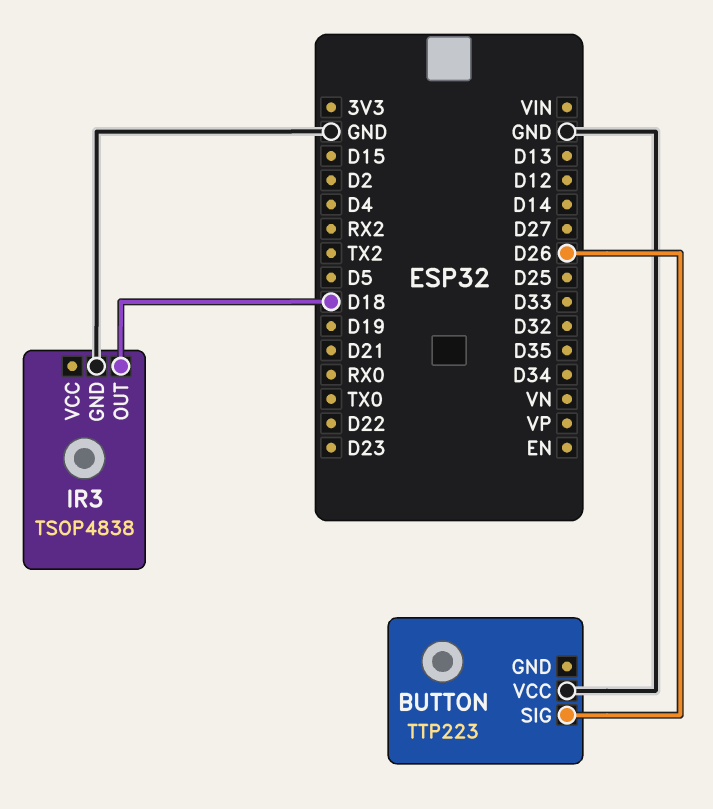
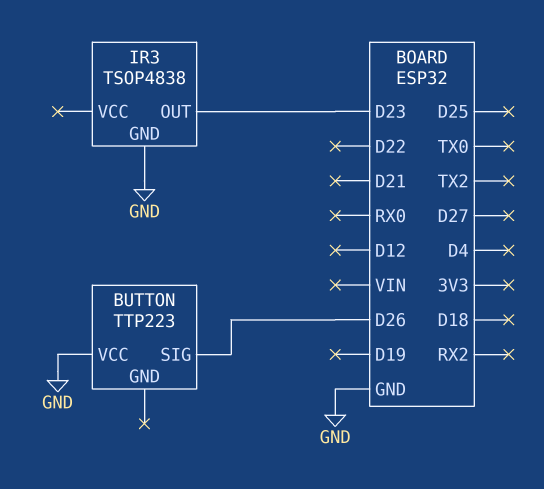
IR3 pin OUT: D18 -> D23

